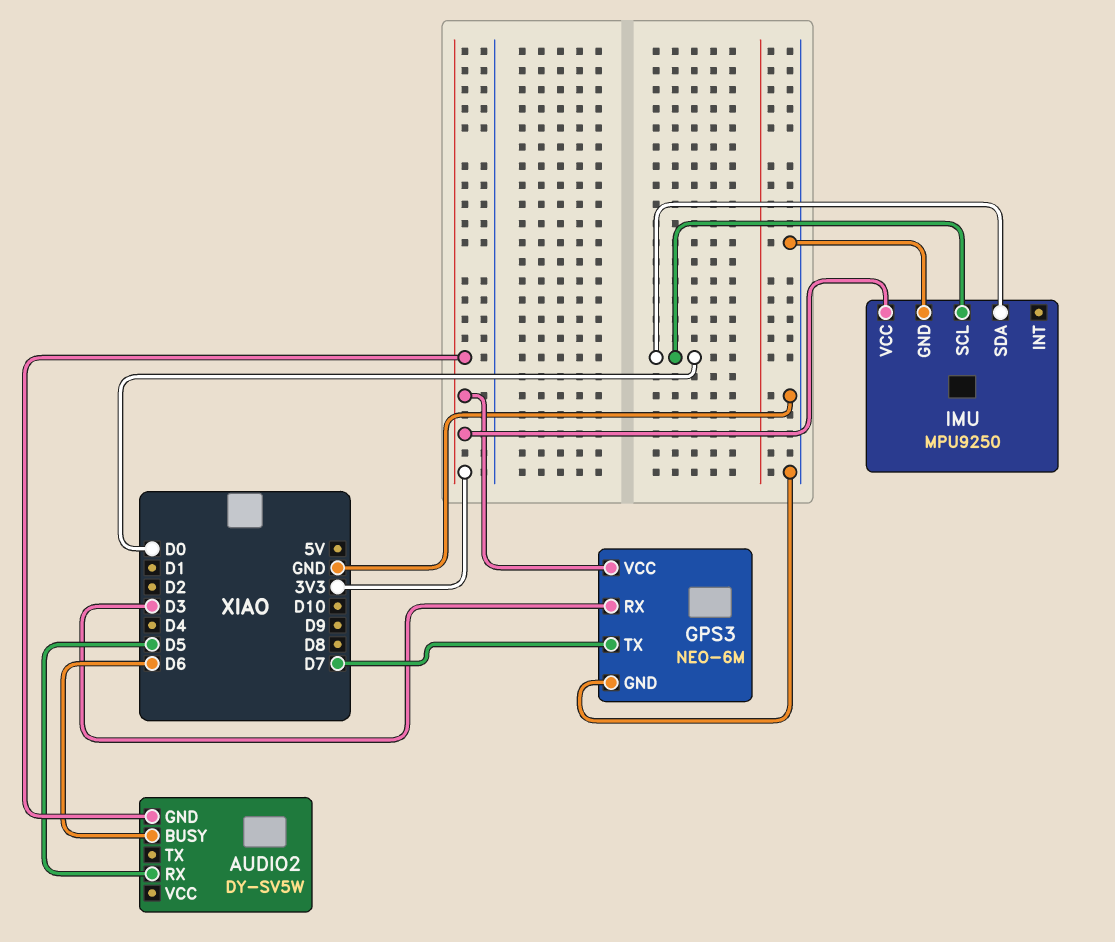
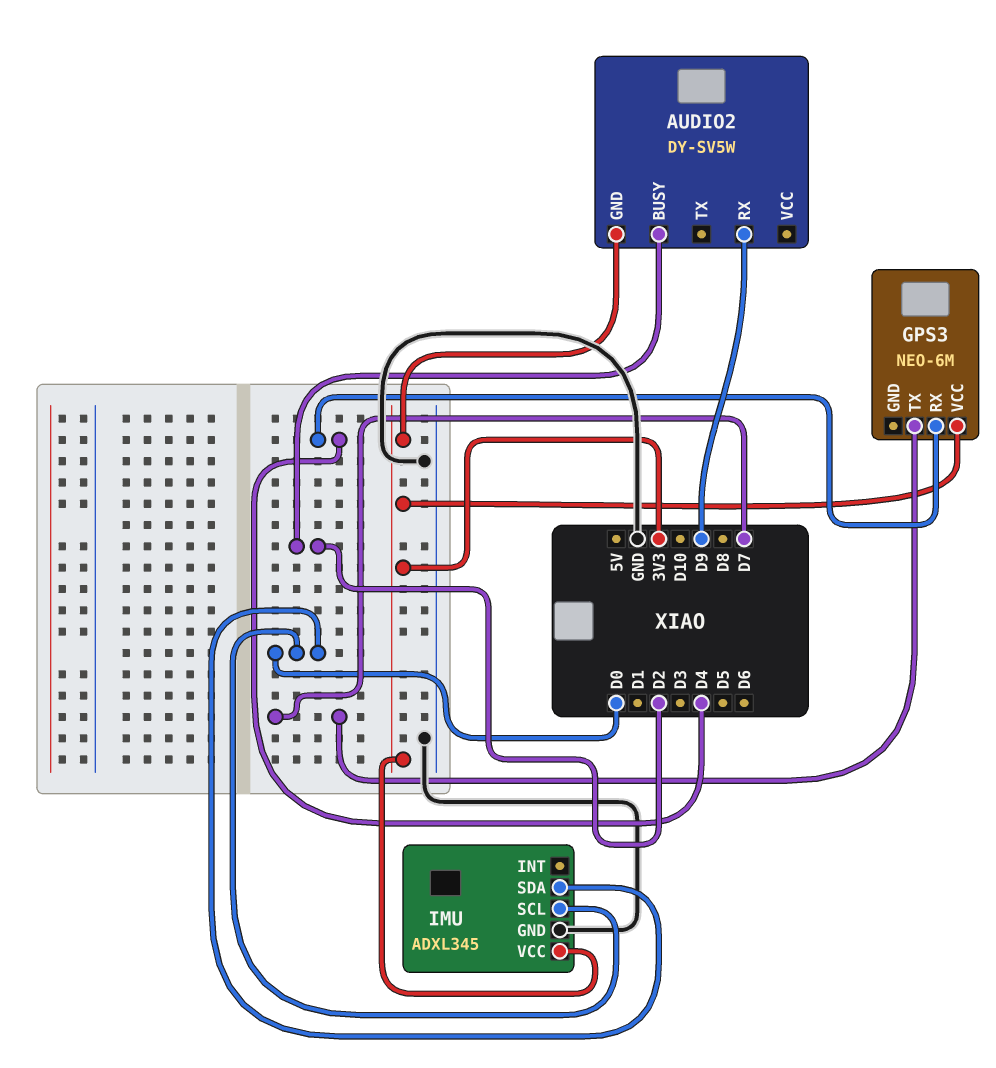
AUDIO2 pin BUSY: D6 -> D2
AUDIO2 pin RX: D5 -> D9
GPS3 pin GND: GND -> none
GPS3 pin RX: D3 -> D4
IMU: MPU9250 -> ADXL345

